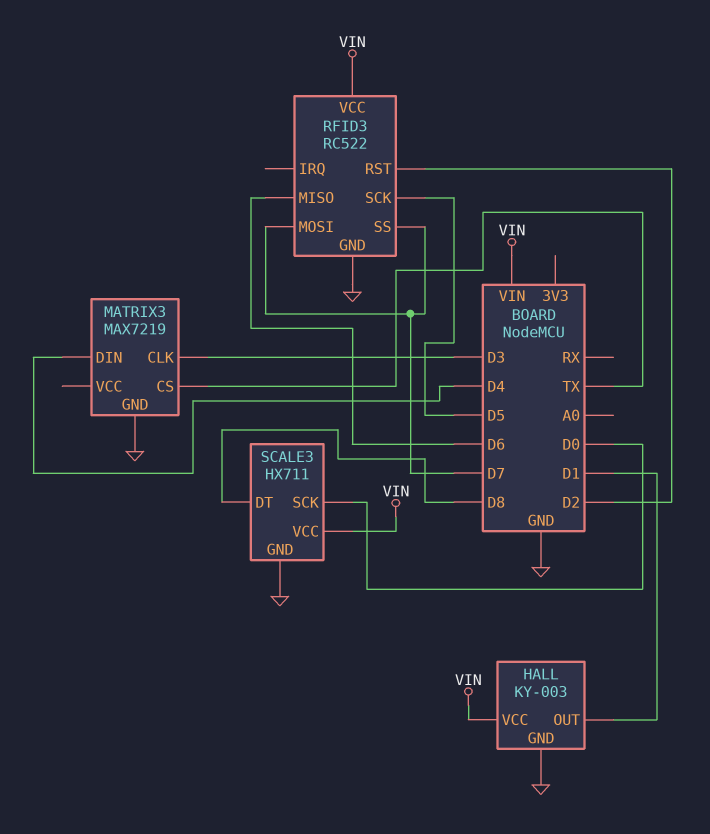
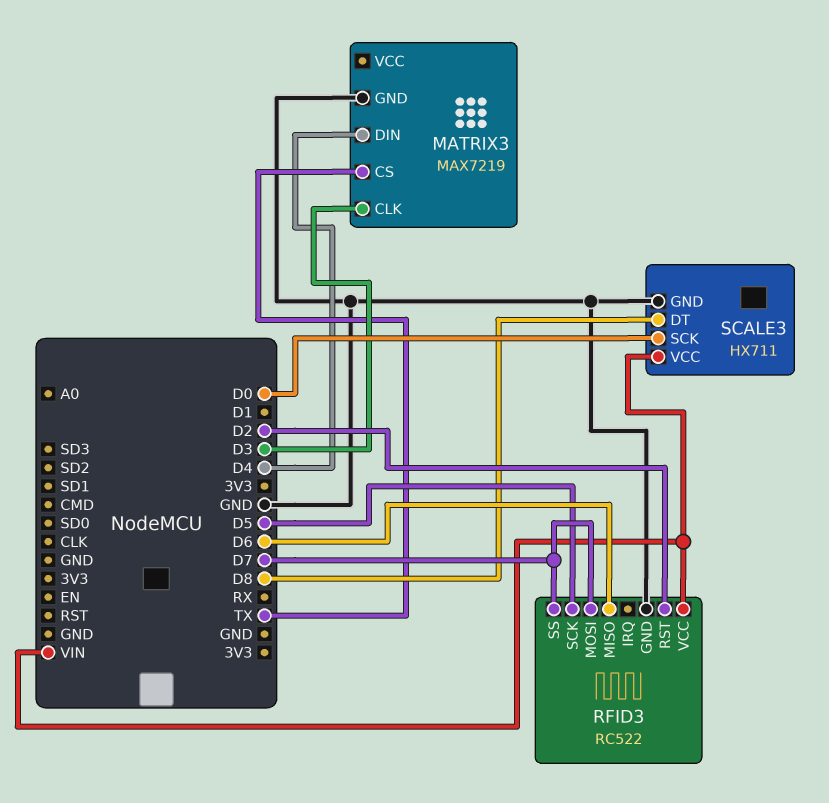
HALL: KY-003 -> none
HALL pin GND: GND -> none
HALL pin OUT: D1 -> none
HALL pin VCC: VIN -> none

